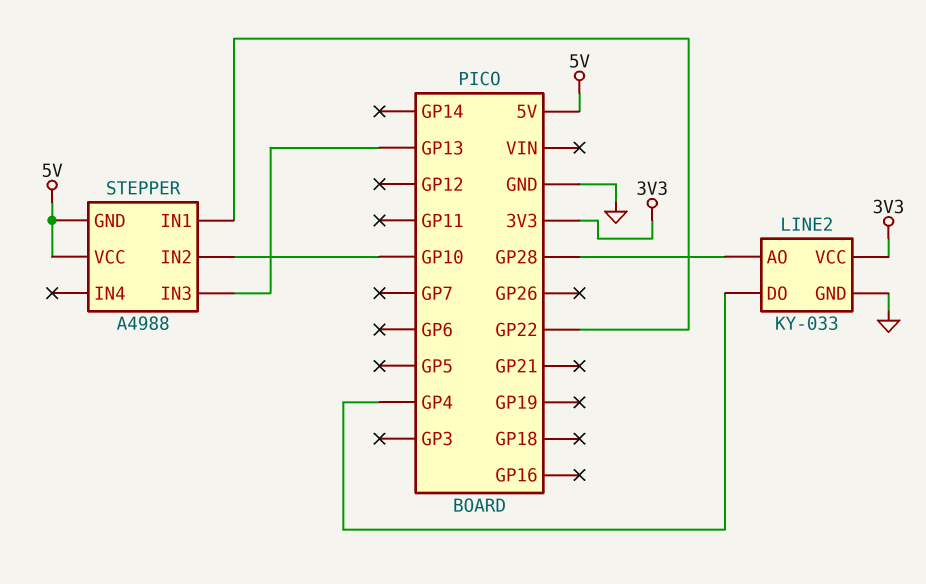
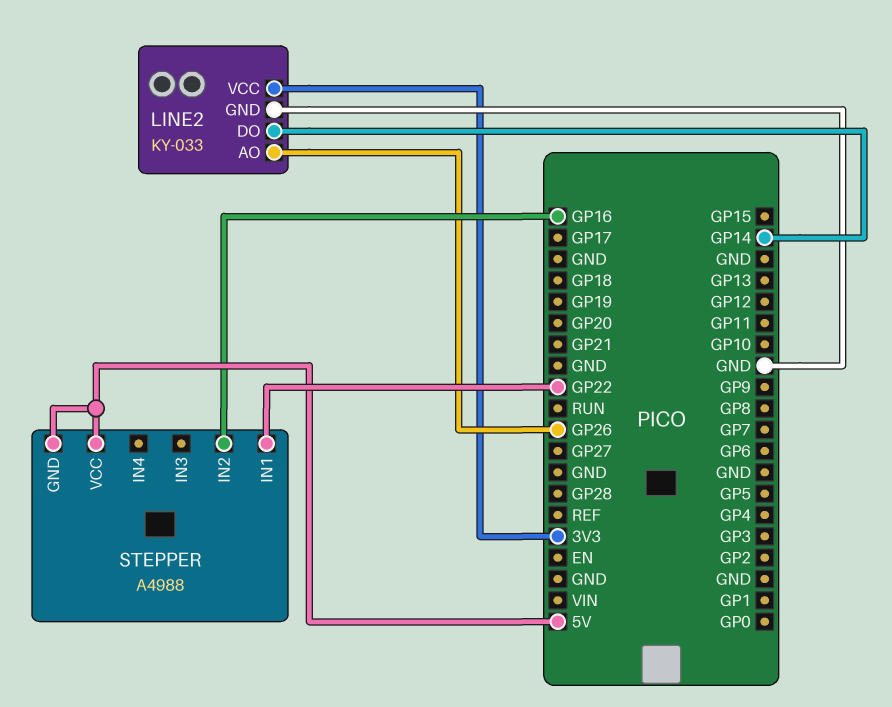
LINE2 pin AO: GP28 -> GP26
LINE2 pin DO: GP4 -> GP14
STEPPER pin IN2: GP10 -> GP16
STEPPER pin IN3: GP13 -> none

